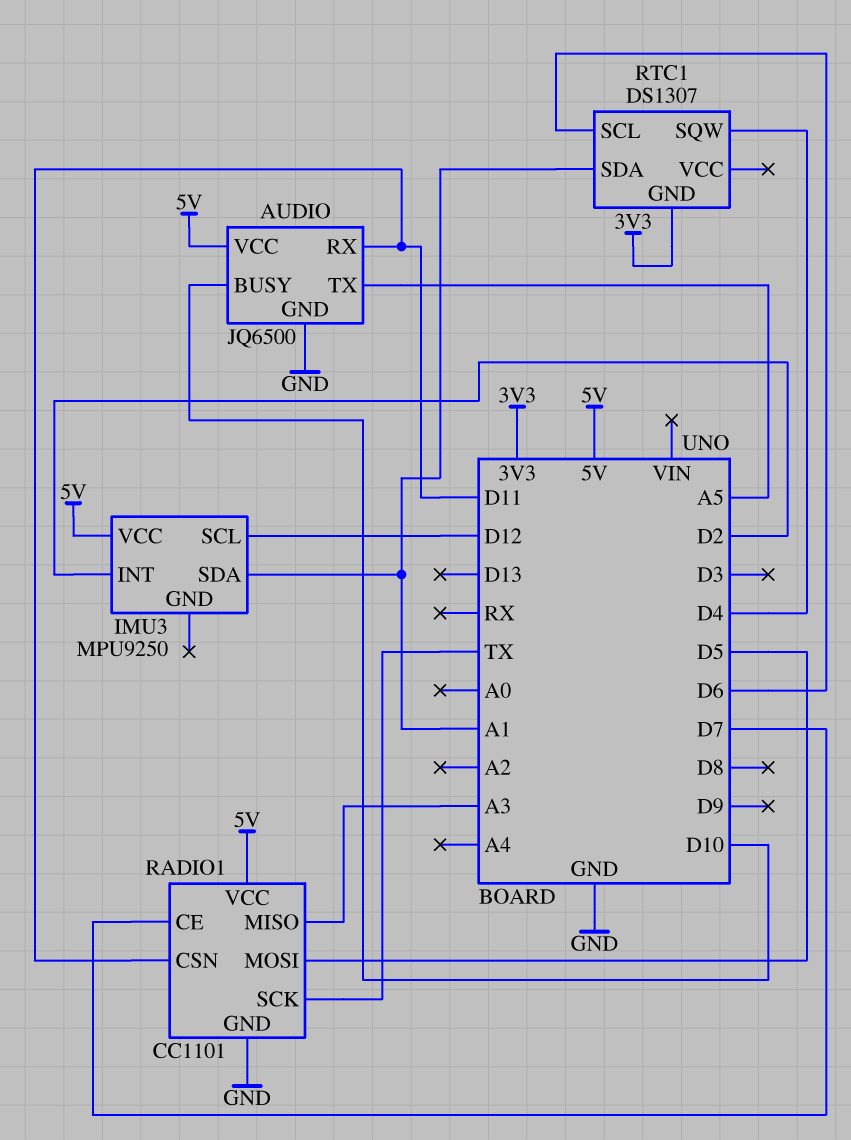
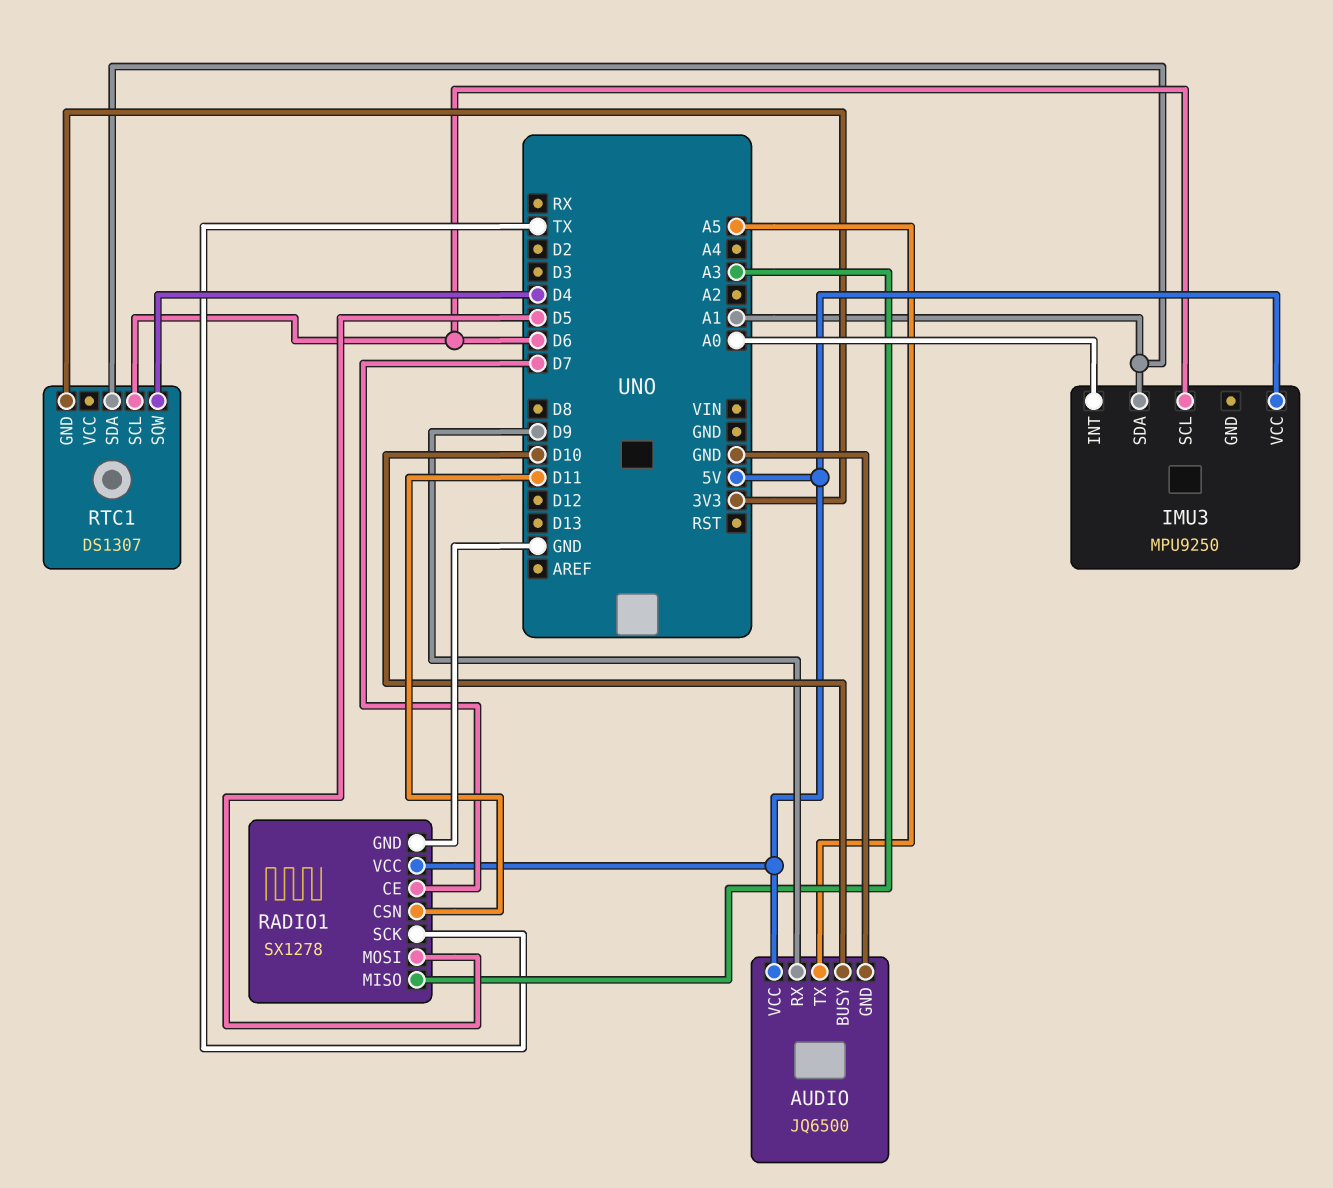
AUDIO pin RX: D11 -> D9
IMU3 pin INT: D2 -> A0
IMU3 pin SCL: D12 -> D6
RADIO1: CC1101 -> SX1278

